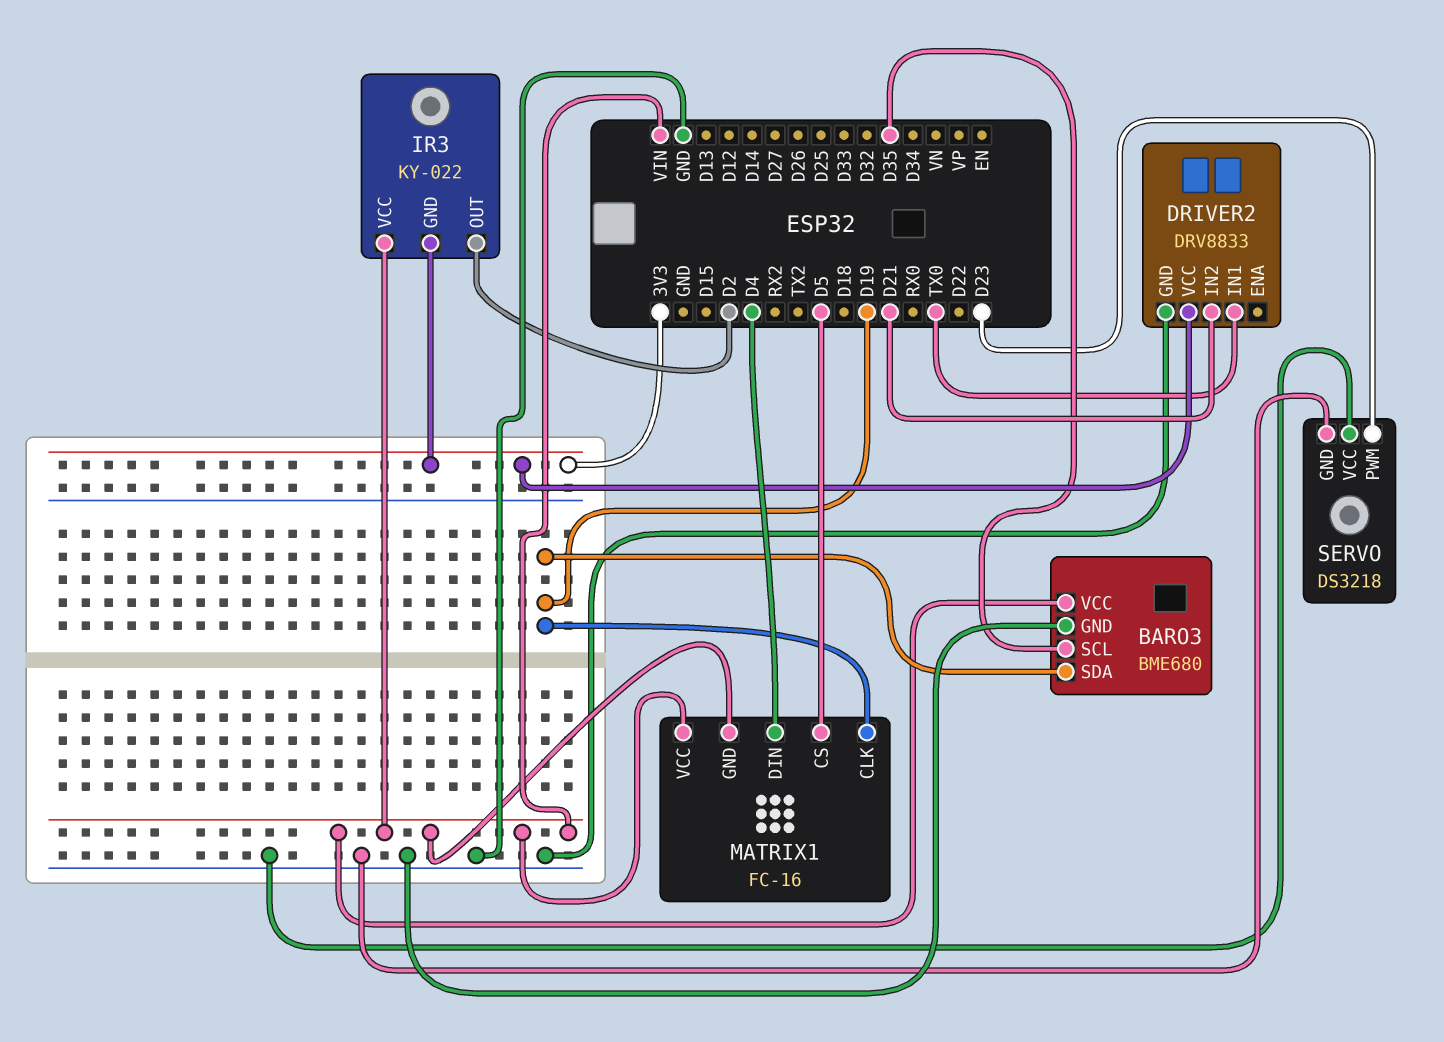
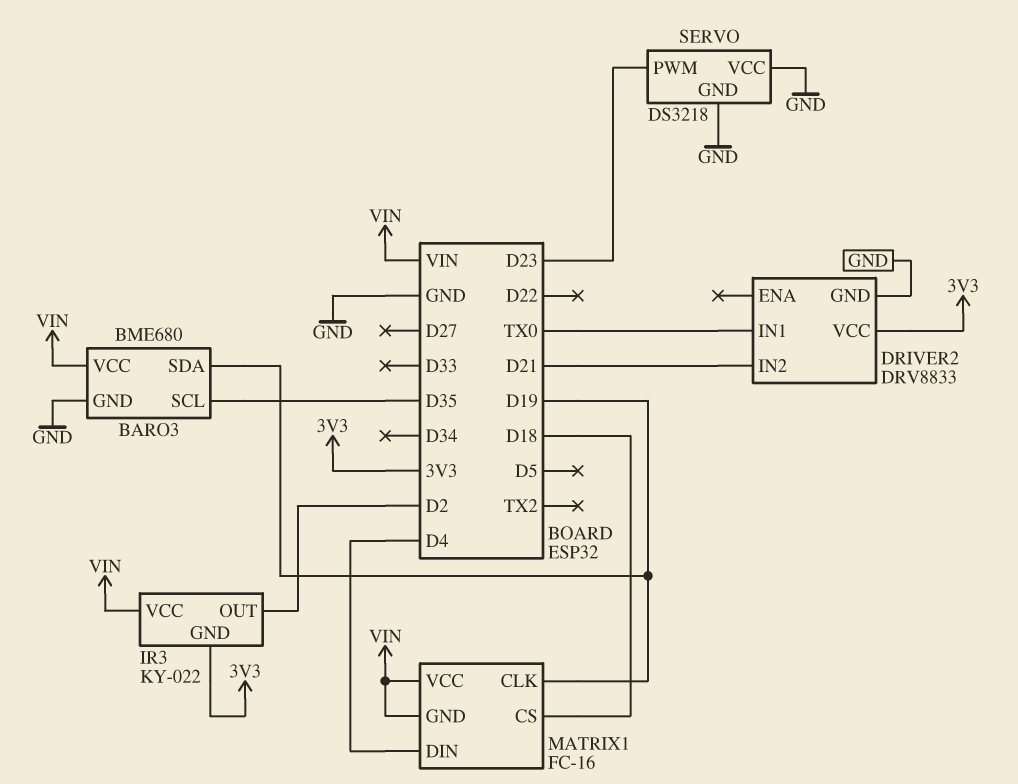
MATRIX1 pin CS: D5 -> D18

